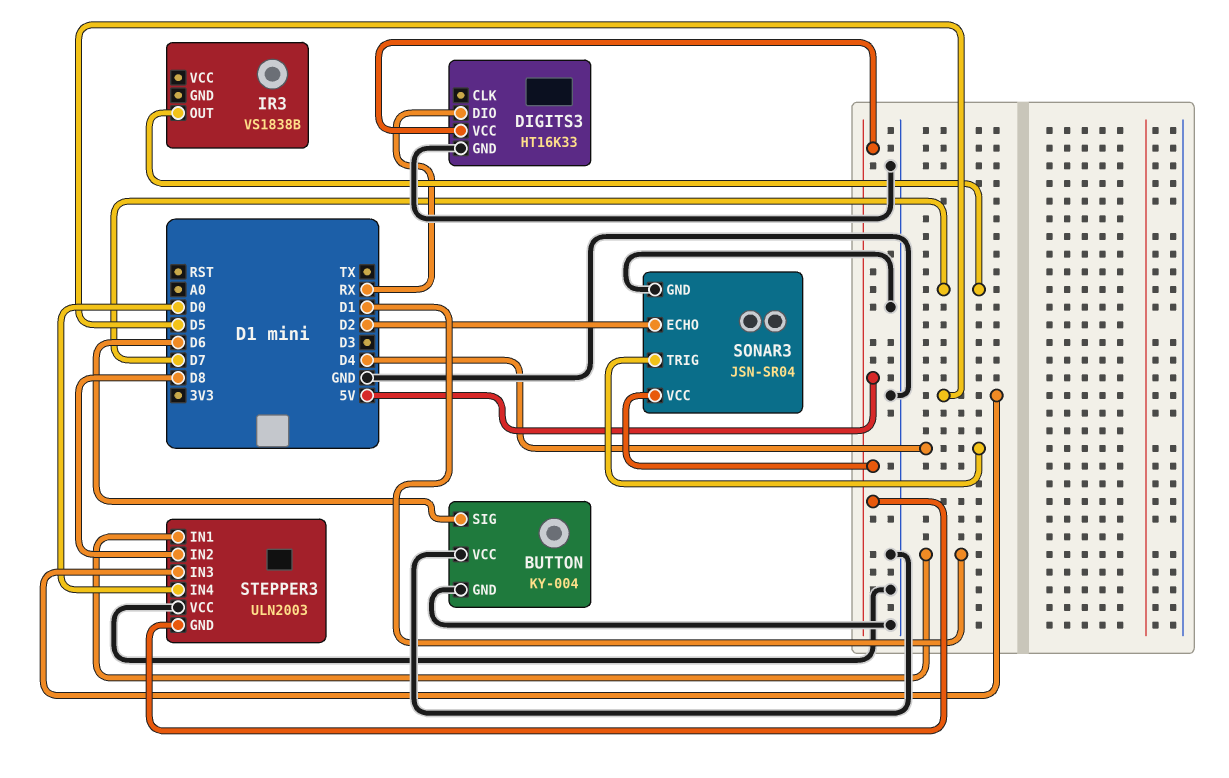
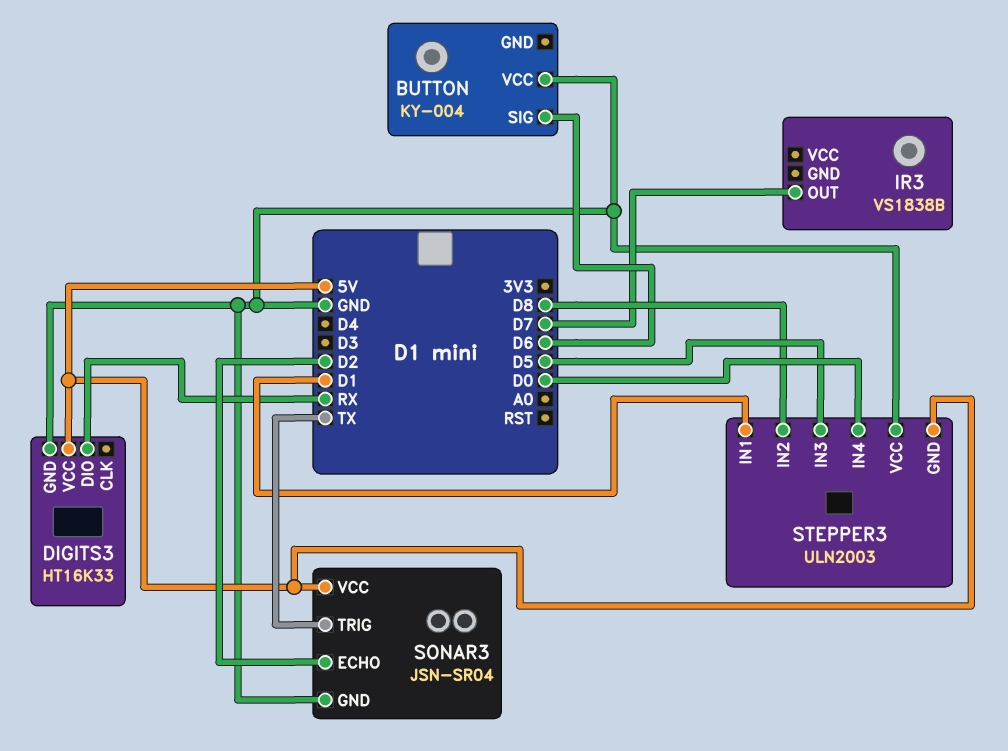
BUTTON pin GND: GND -> none
SONAR3 pin TRIG: D4 -> TX

